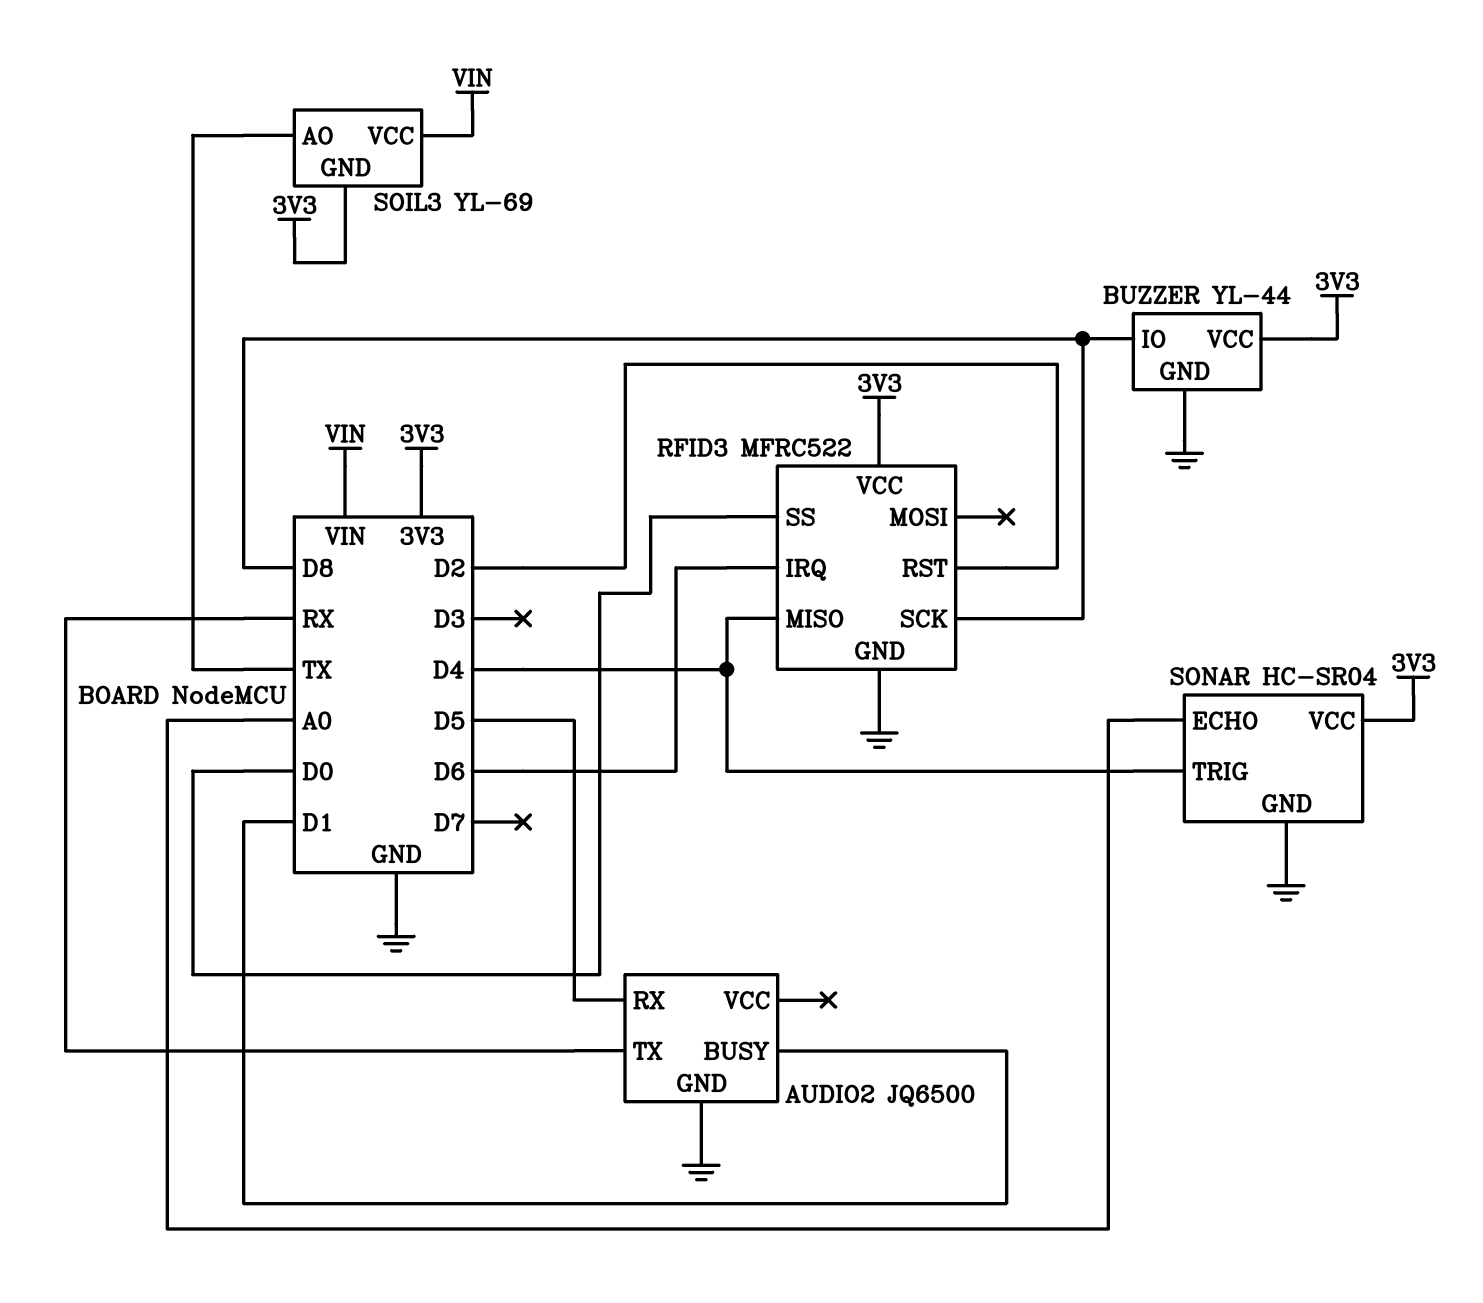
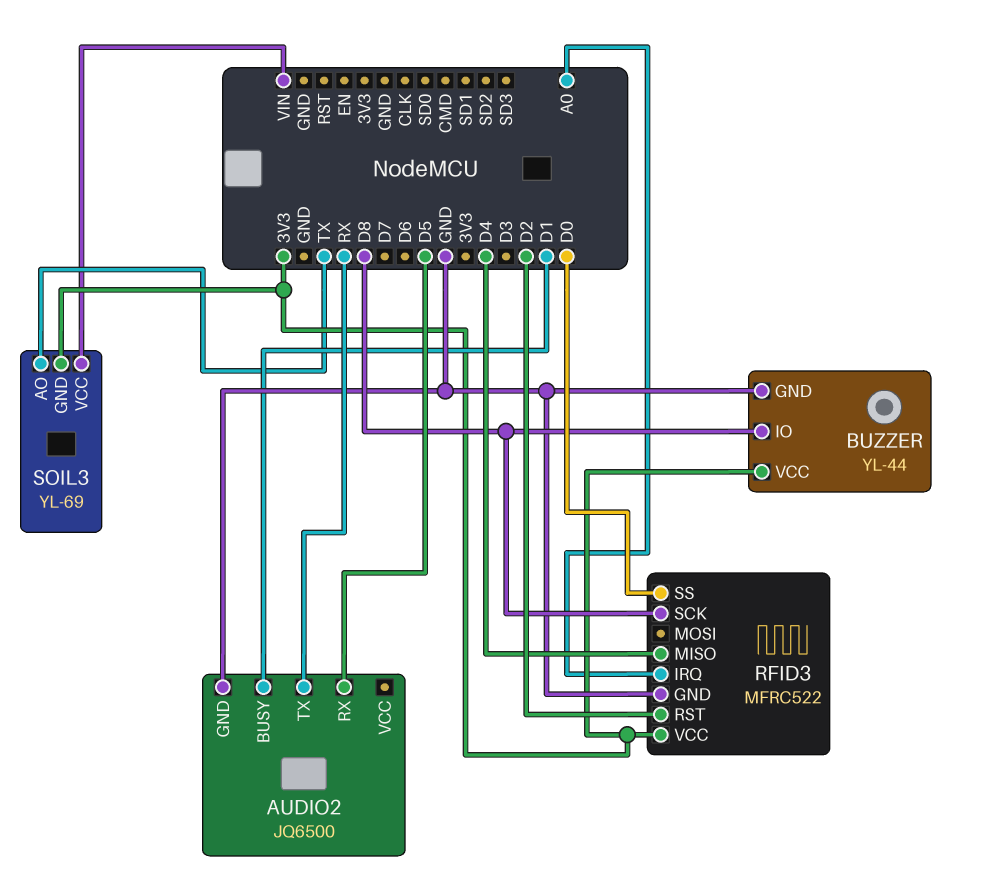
RFID3 pin IRQ: D6 -> A0
SONAR: HC-SR04 -> none
SONAR pin ECHO: A0 -> none
SONAR pin GND: GND -> none
SONAR pin TRIG: D4 -> none
SONAR pin VCC: 3V3 -> none

